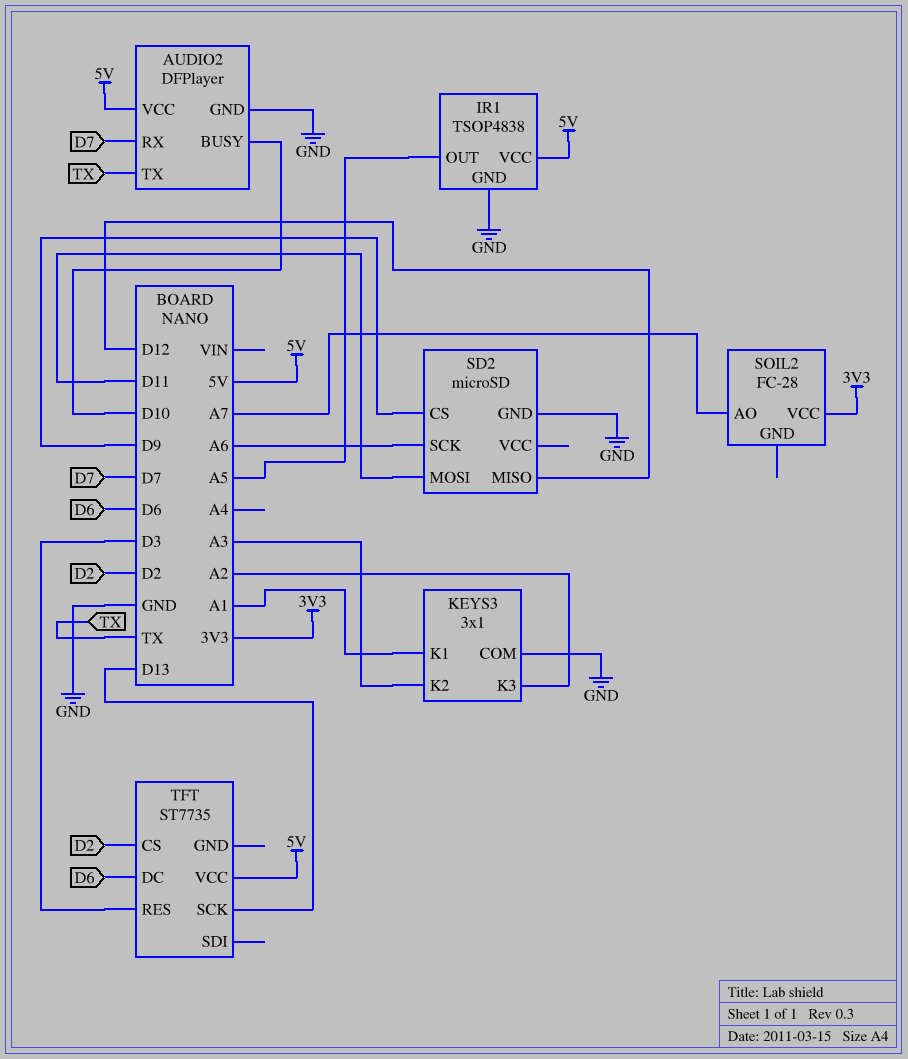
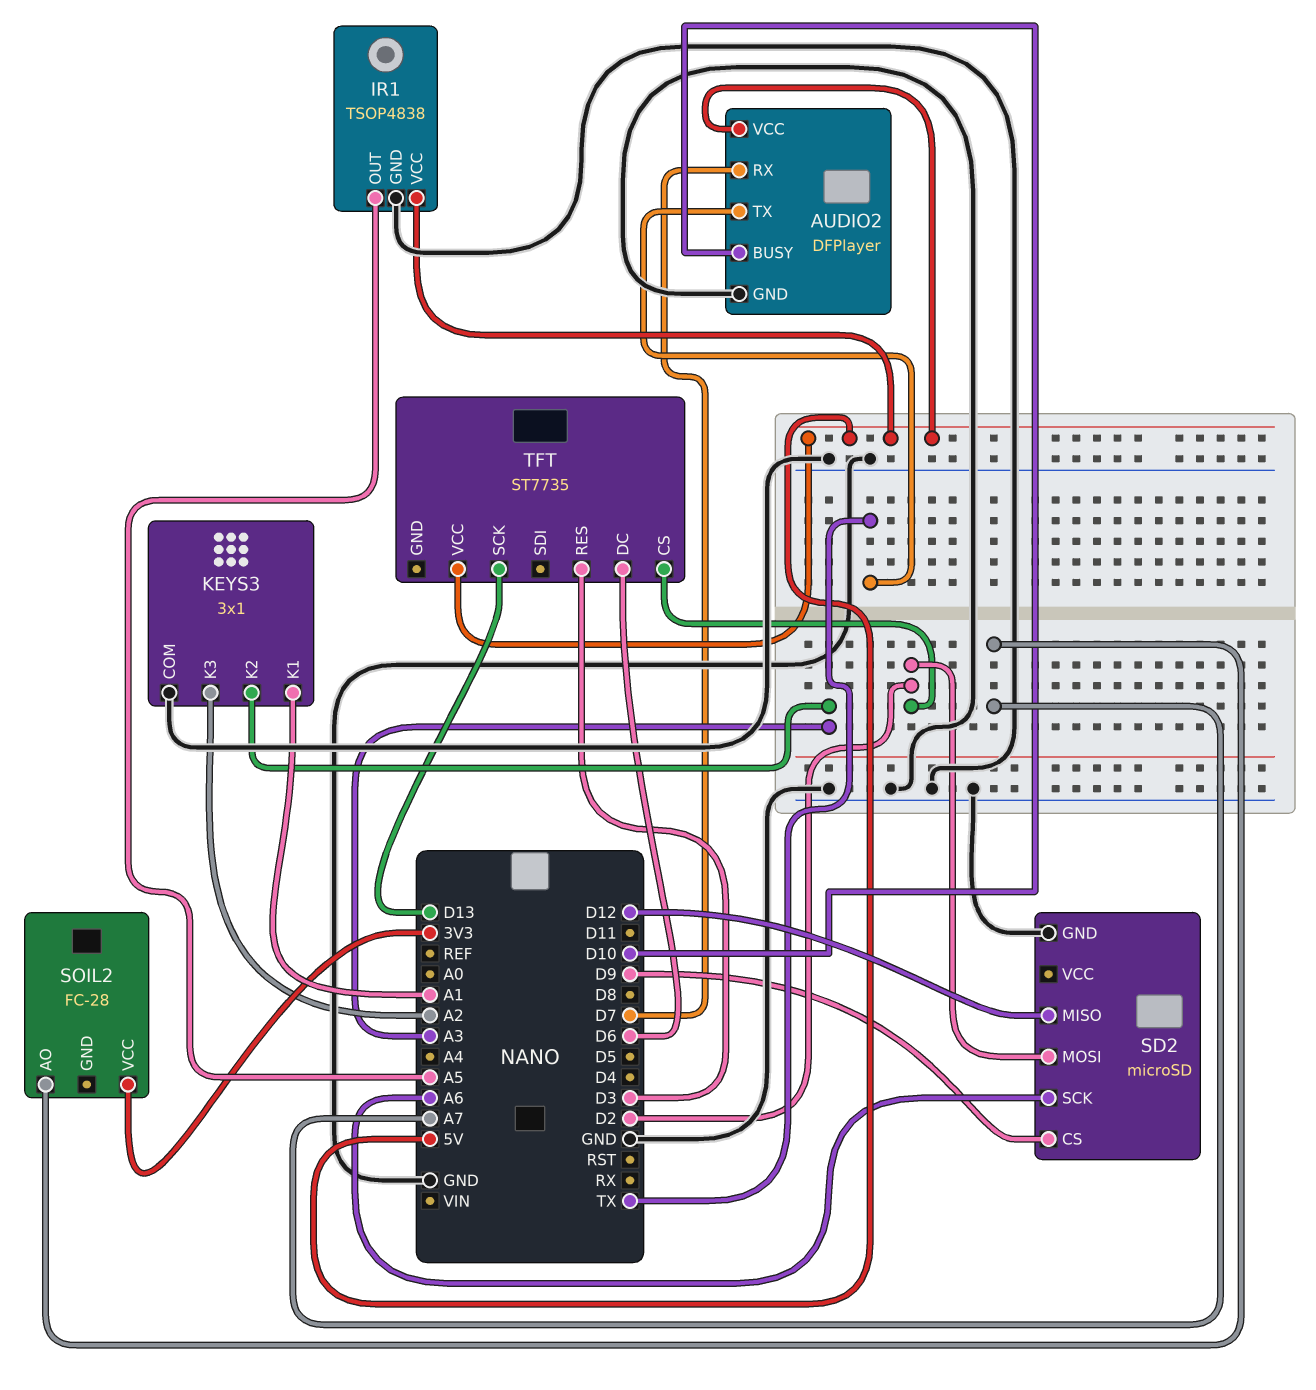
SD2 pin MOSI: D11 -> D2

